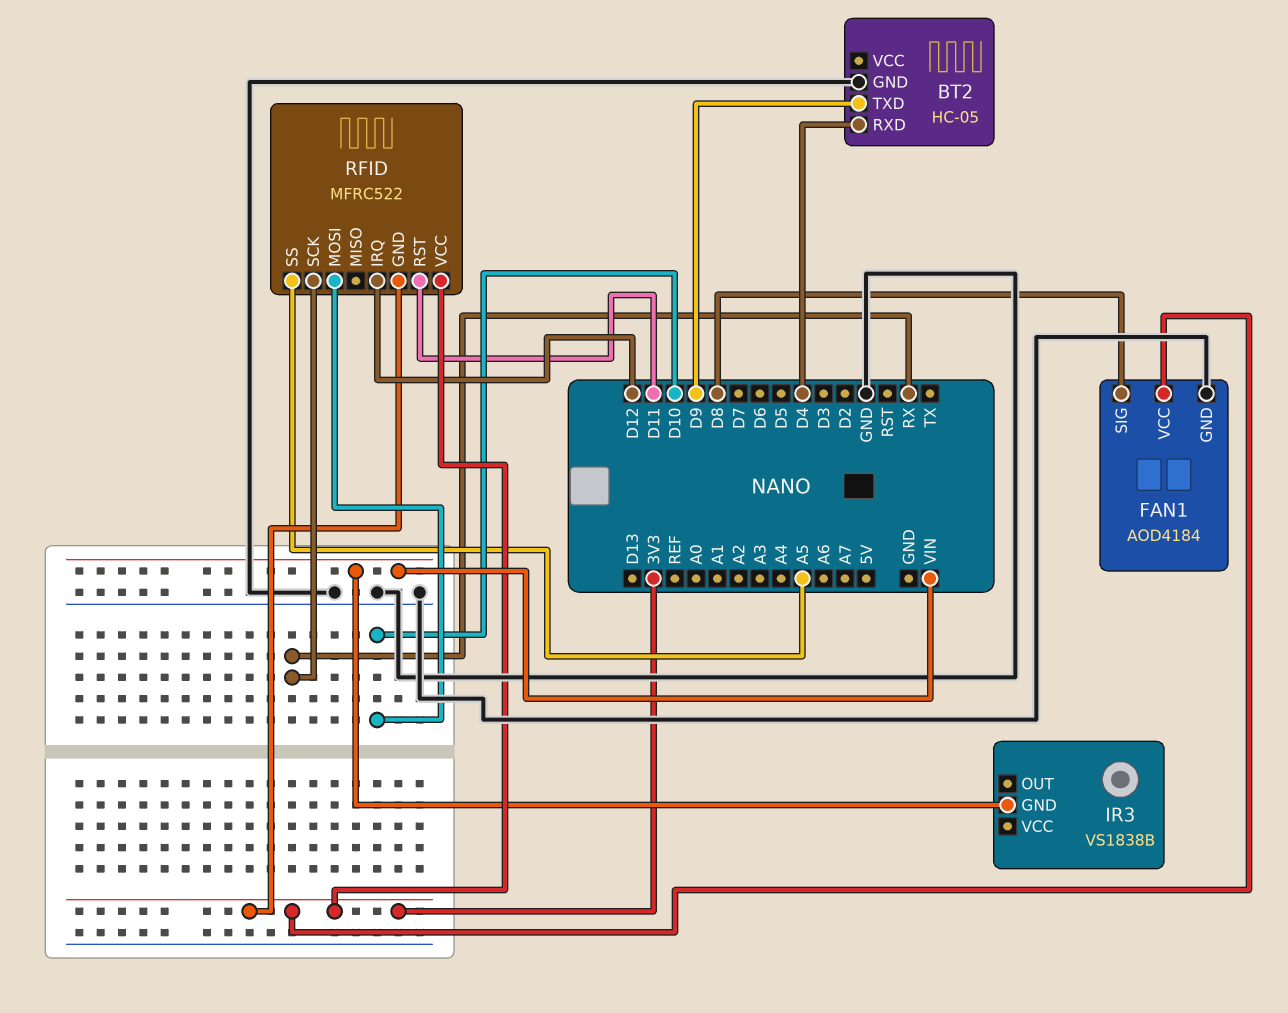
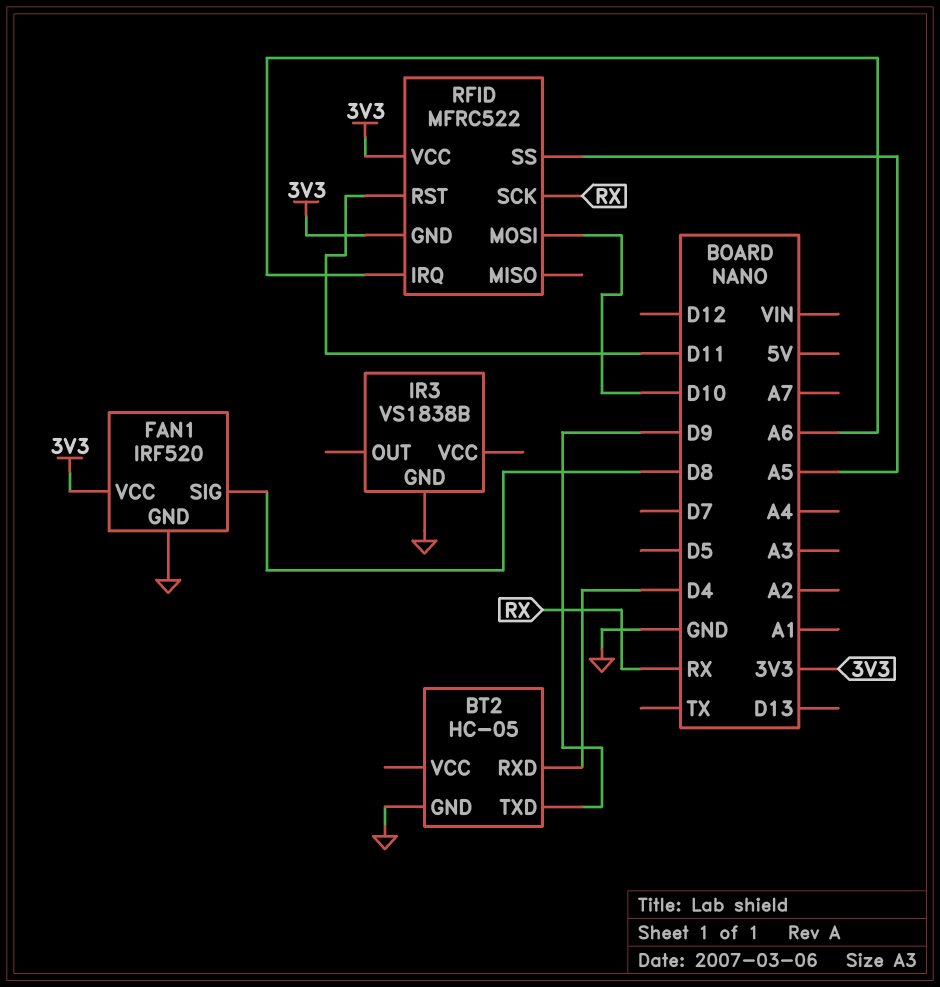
FAN1: AOD4184 -> IRF520
IR3 pin GND: VIN -> GND
RFID pin IRQ: D12 -> A6

